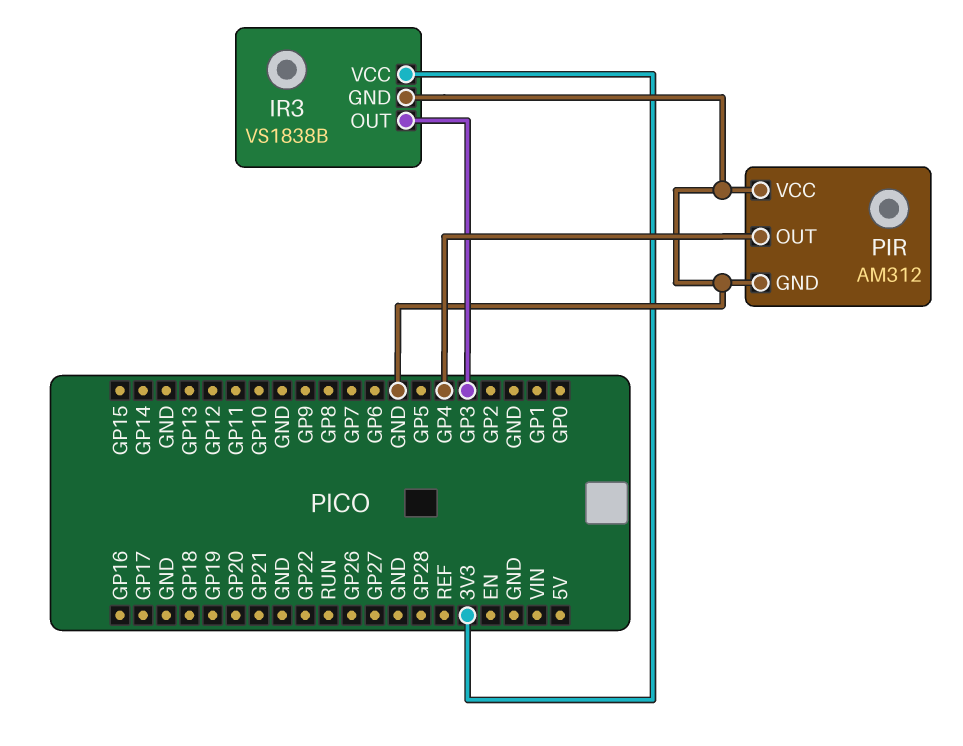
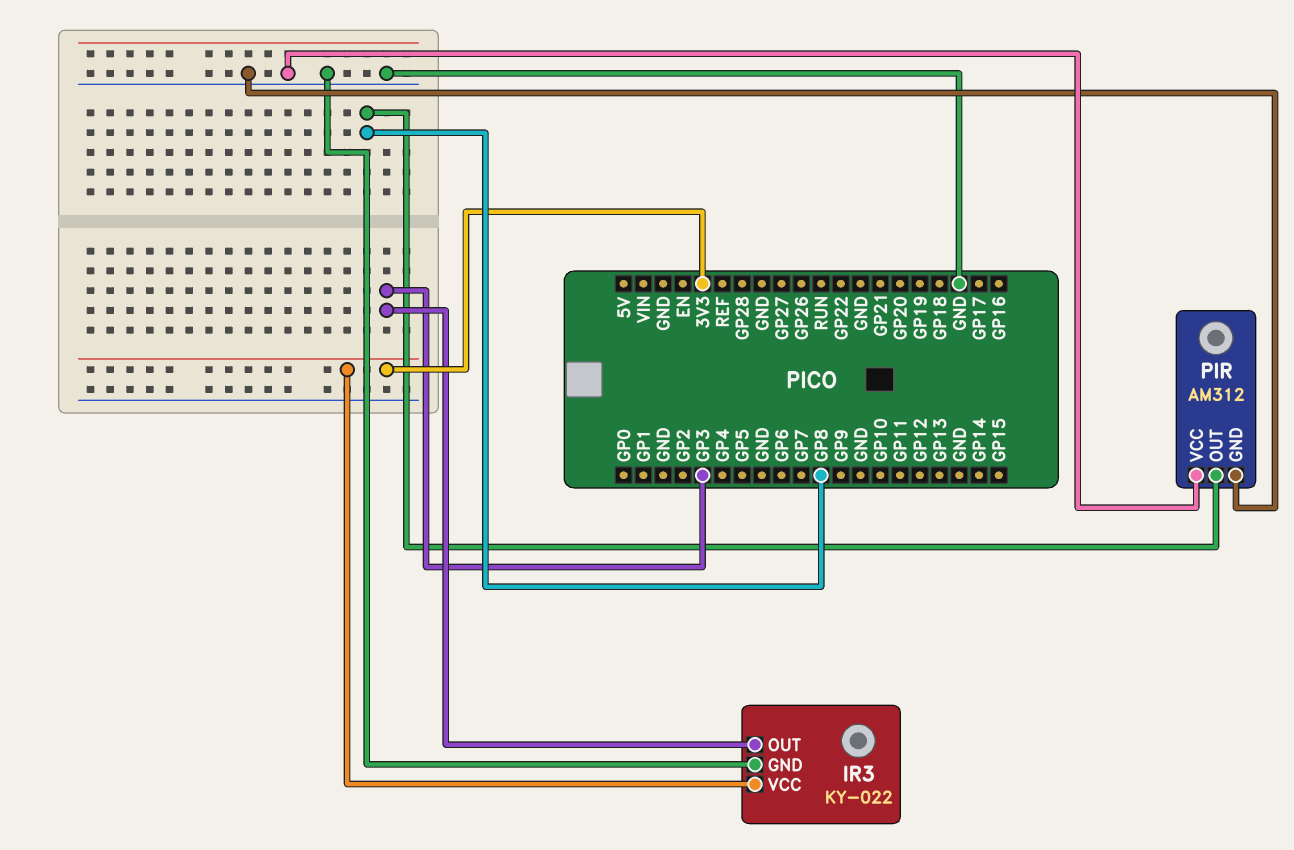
IR3: VS1838B -> KY-022
PIR pin OUT: GP4 -> GP8

